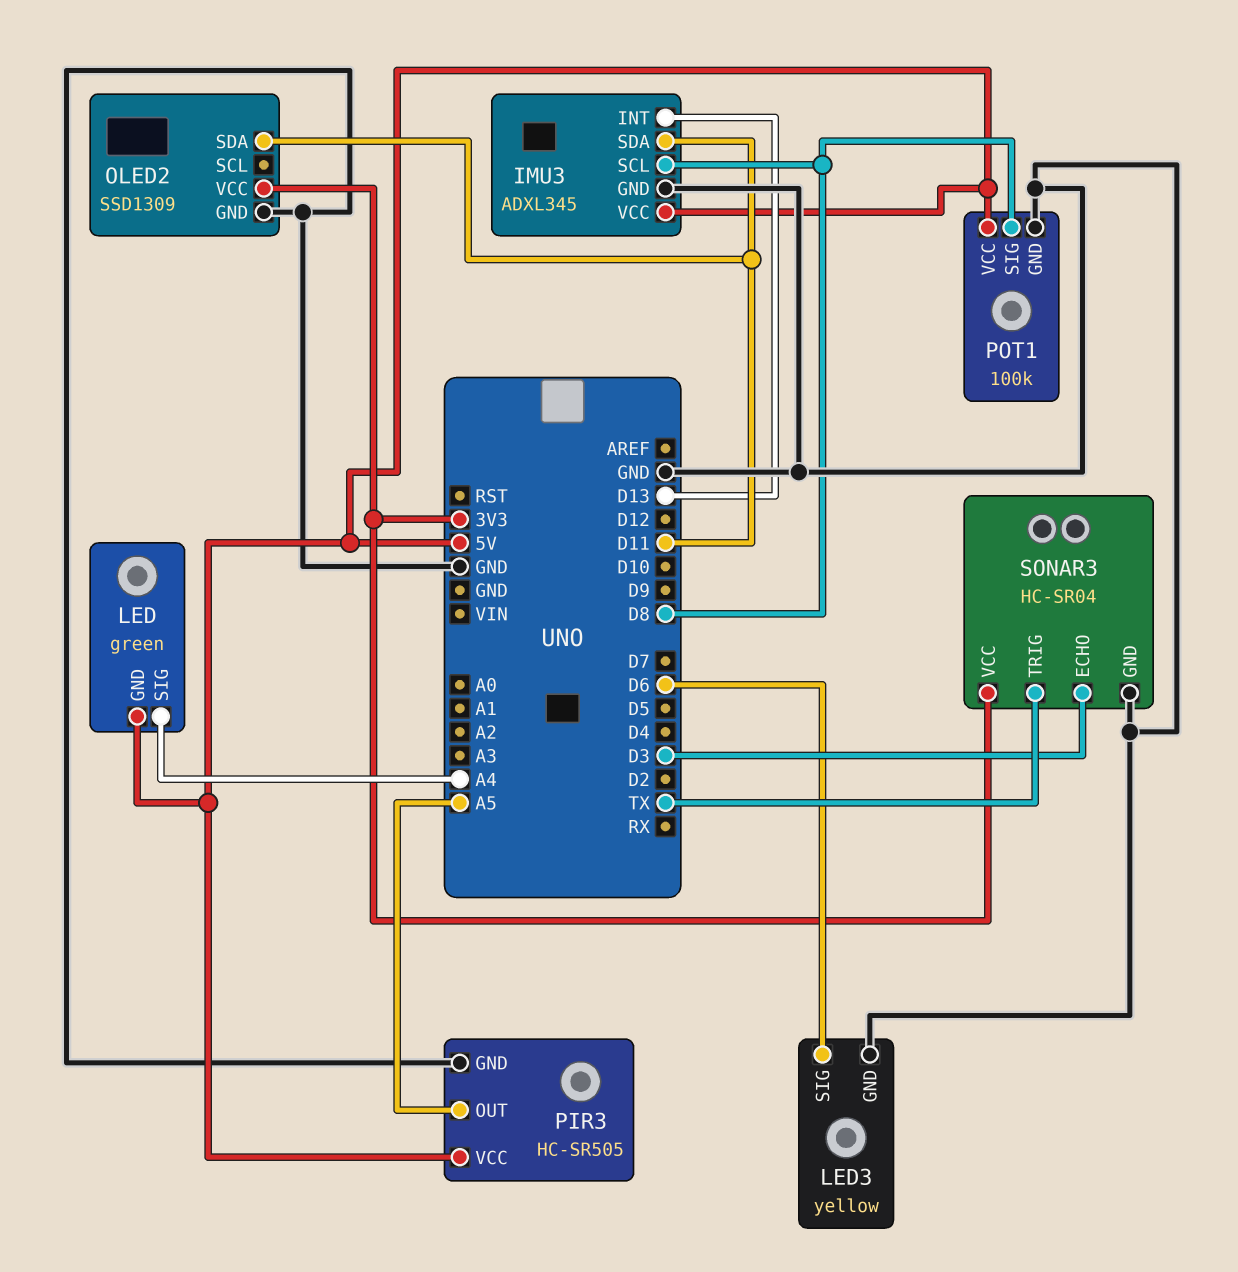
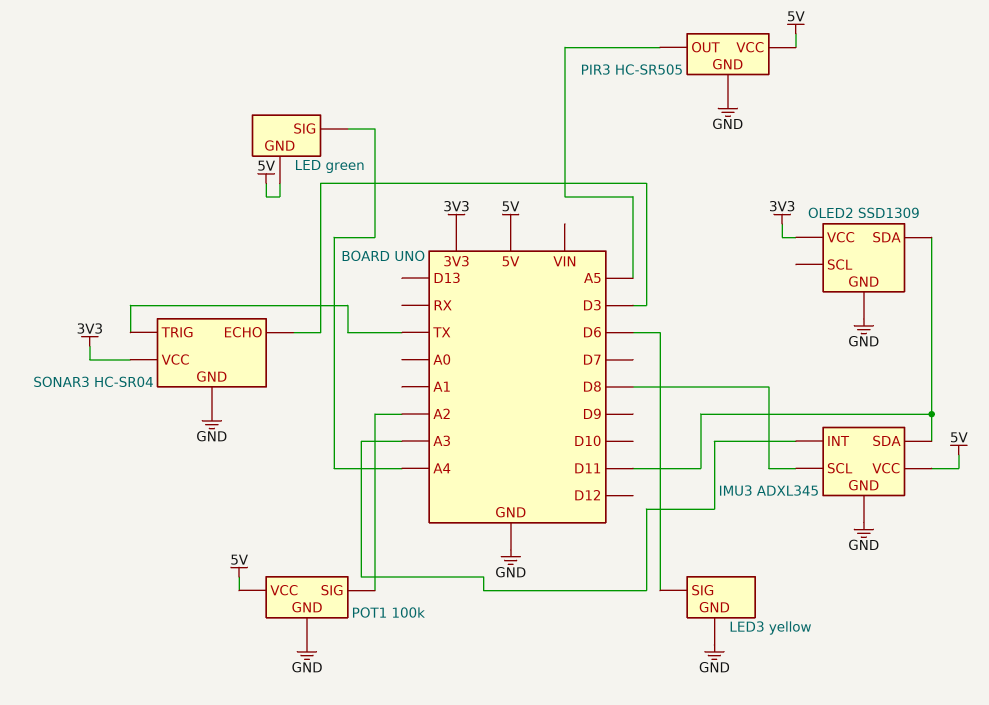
IMU3 pin INT: D13 -> A3
POT1 pin SIG: D8 -> A2

